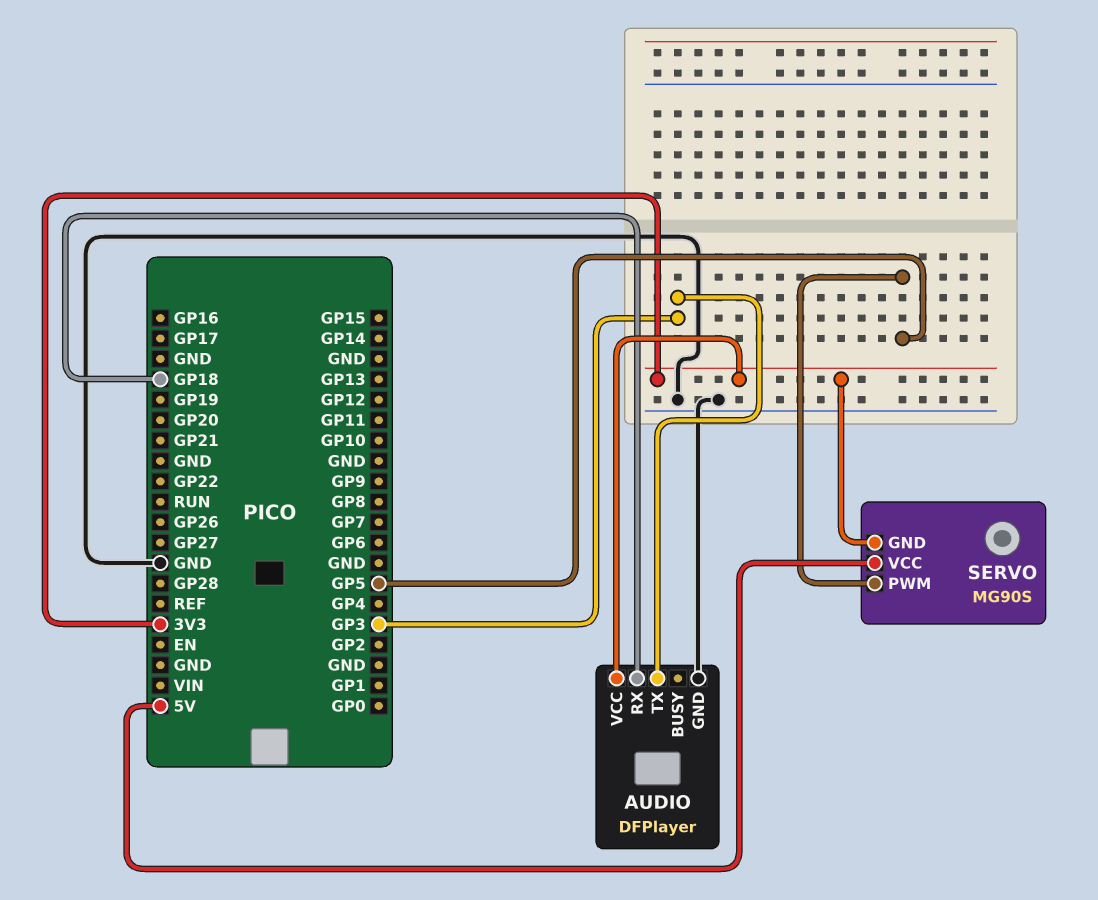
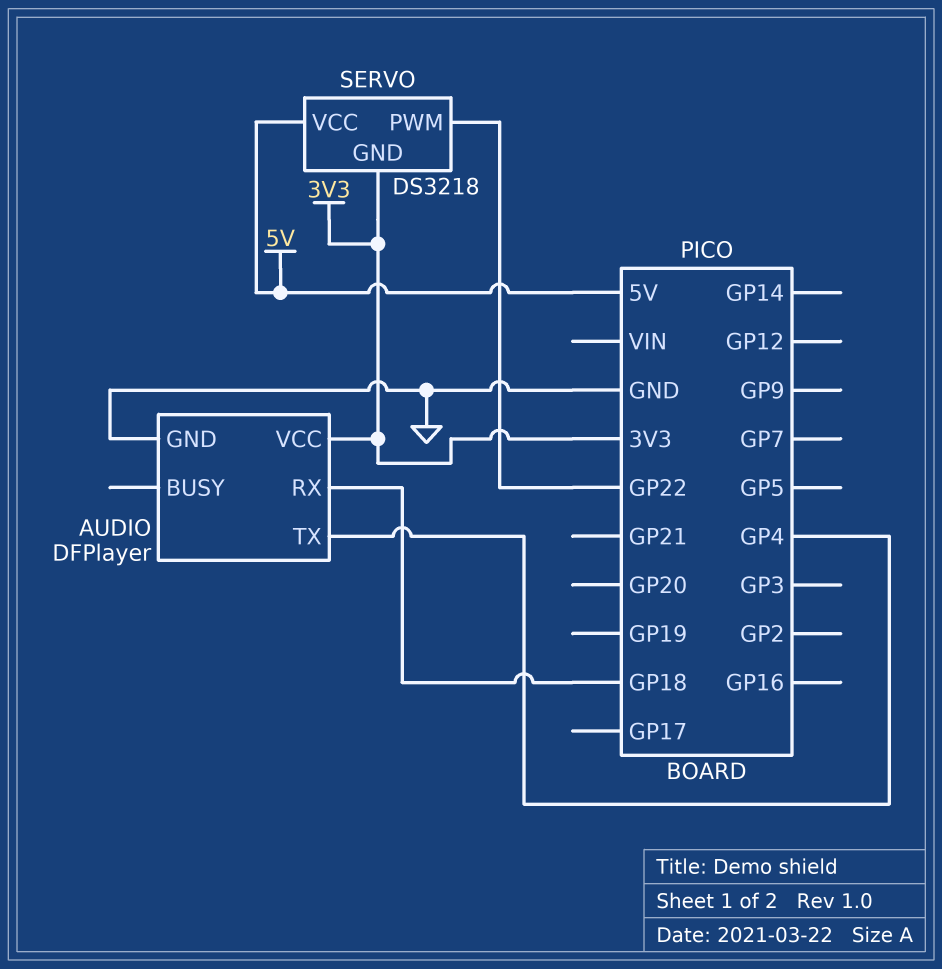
AUDIO pin TX: GP3 -> GP4
SERVO: MG90S -> DS3218
SERVO pin PWM: GP5 -> GP22

